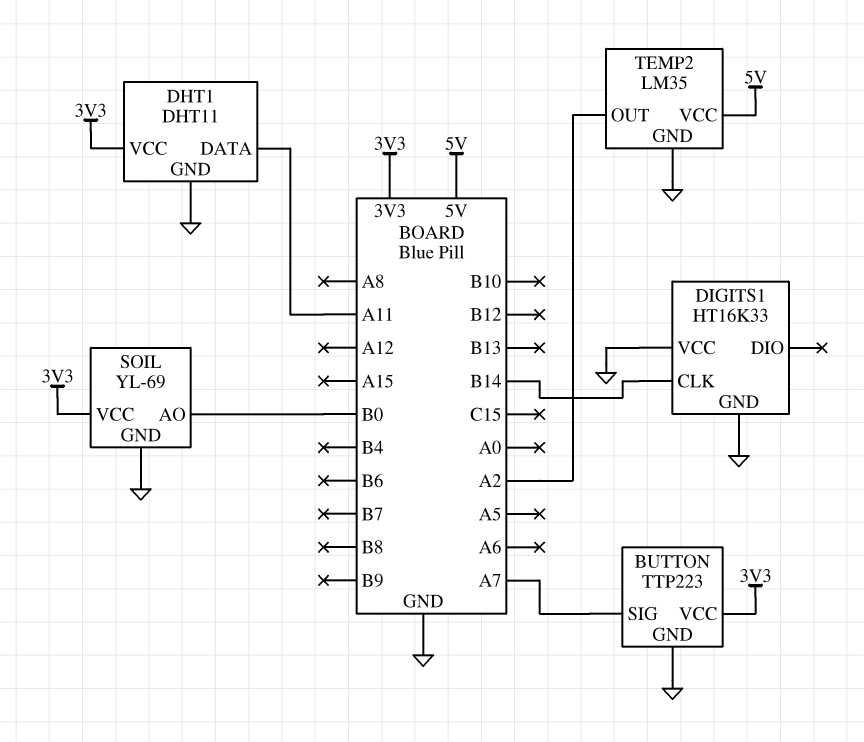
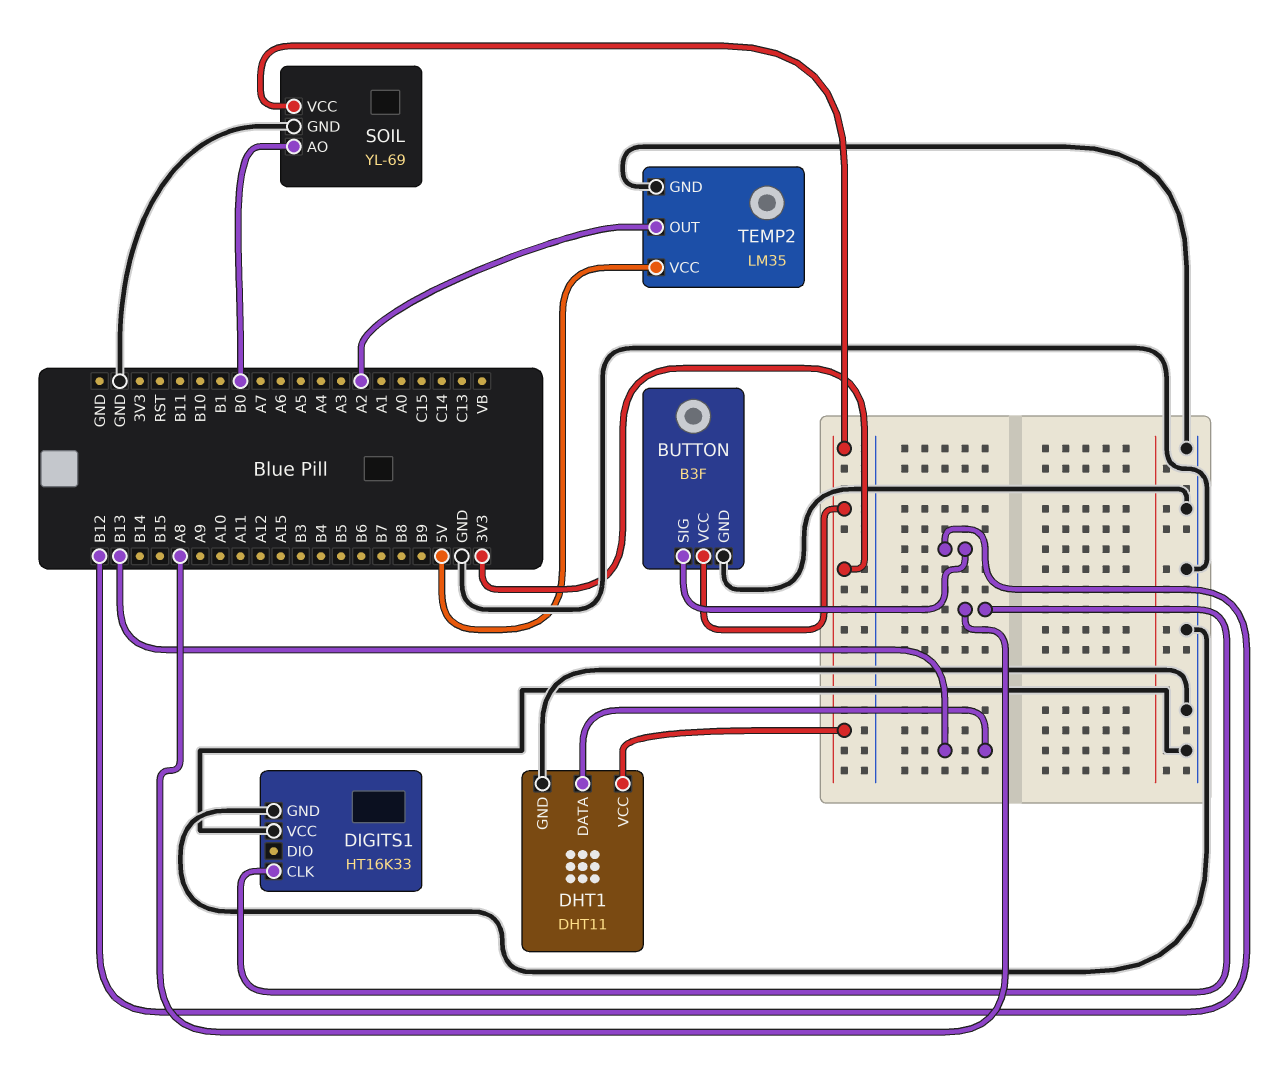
BUTTON: TTP223 -> B3F
BUTTON pin SIG: A7 -> B12
DHT1 pin DATA: A11 -> B13
DIGITS1 pin CLK: B14 -> A8

